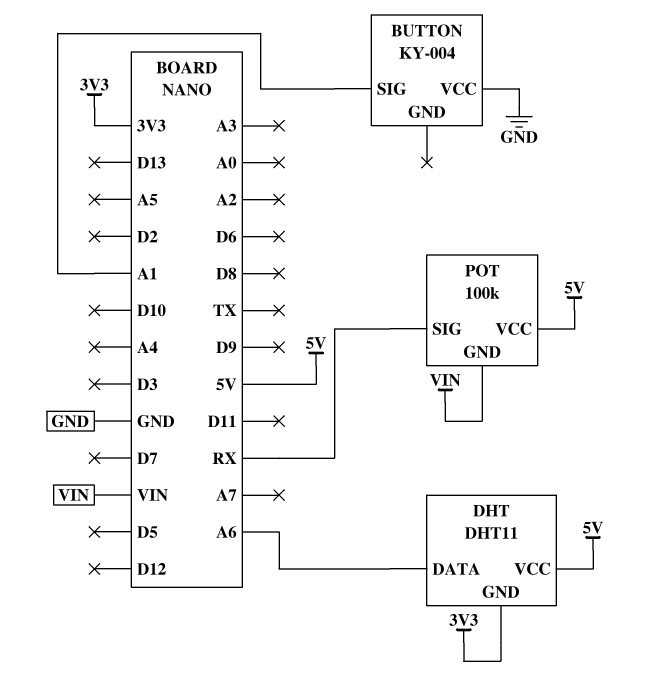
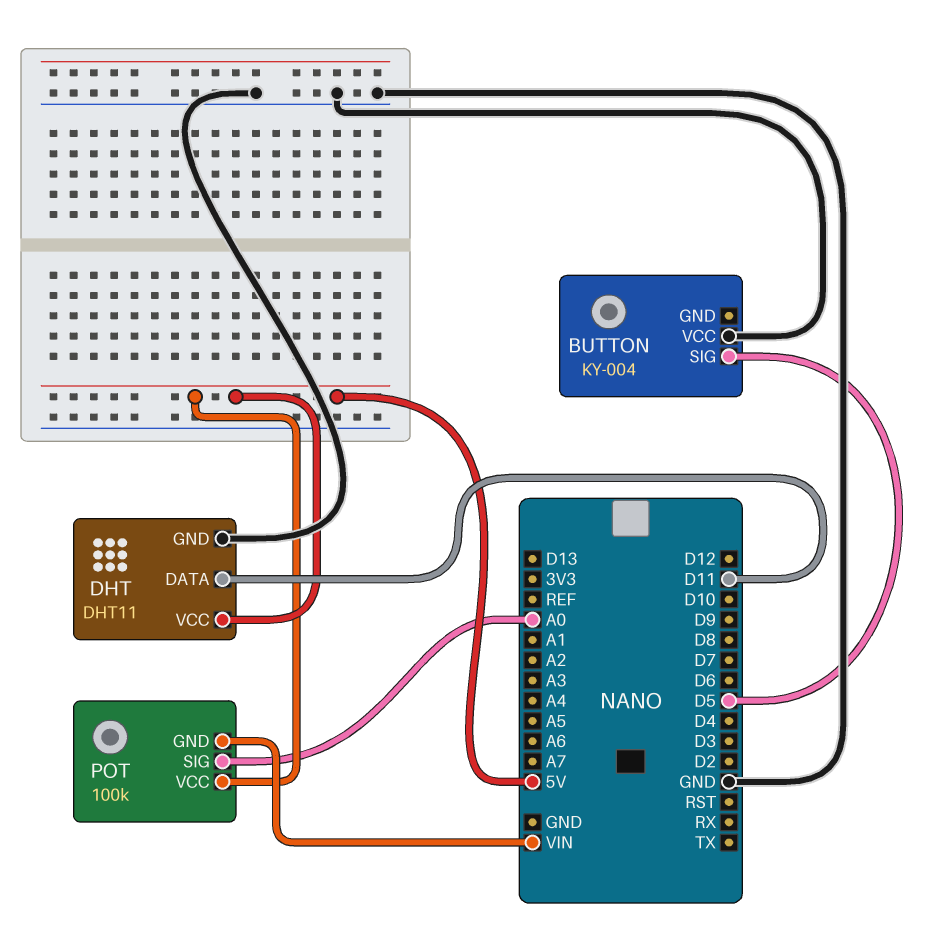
BUTTON pin SIG: A1 -> D5
DHT pin DATA: A6 -> D11
DHT pin GND: 3V3 -> GND
POT pin SIG: RX -> A0

